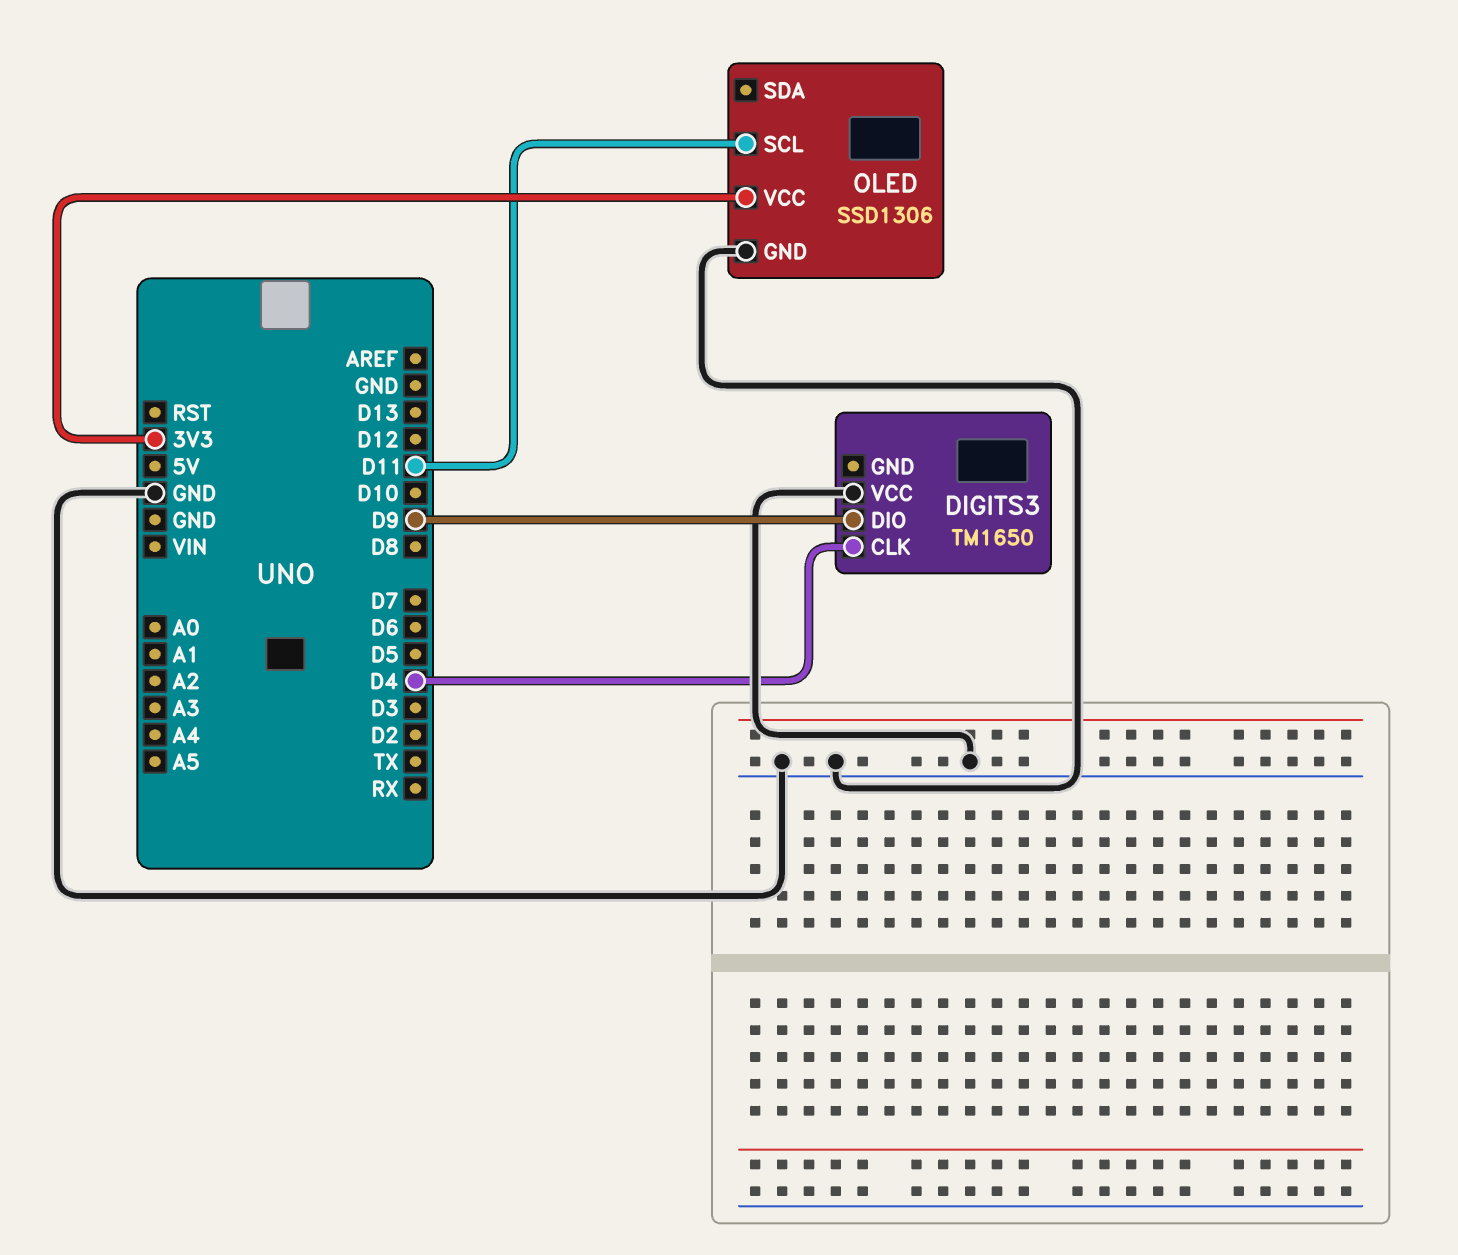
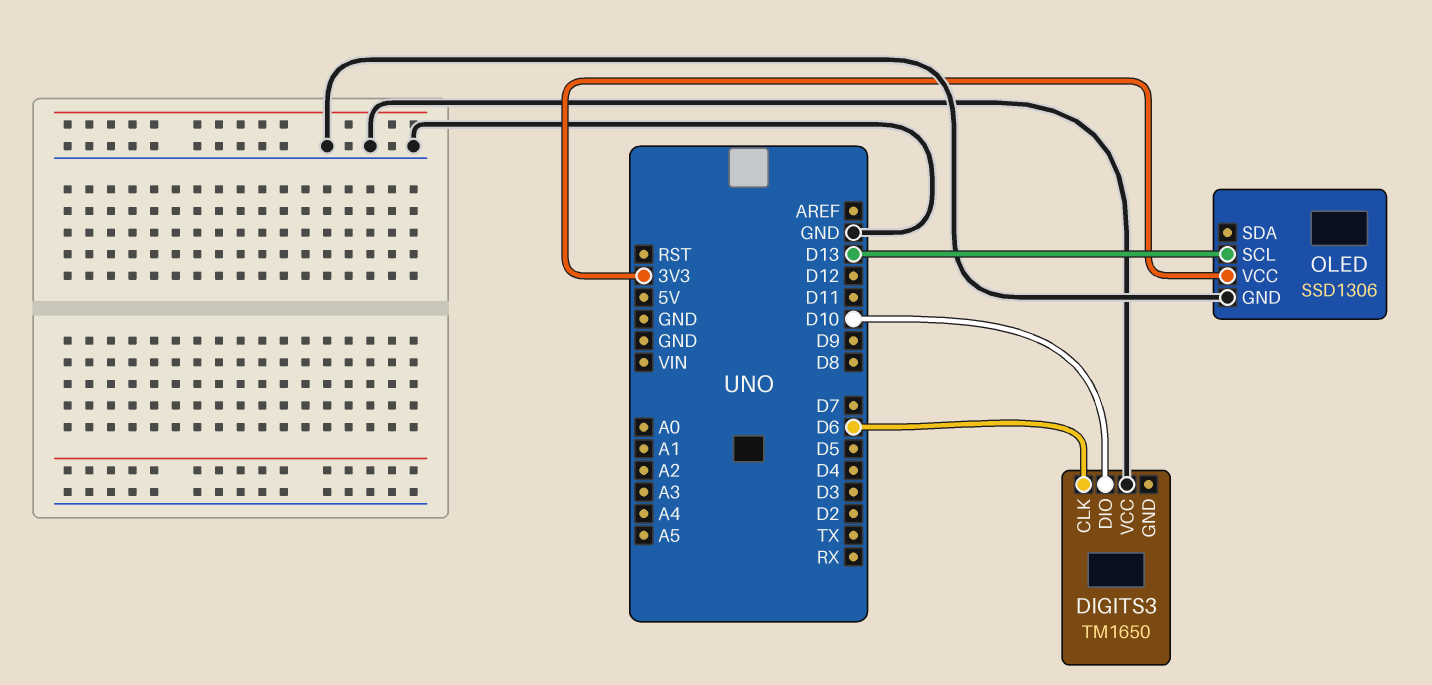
DIGITS3 pin CLK: D4 -> D6
DIGITS3 pin DIO: D9 -> D10
OLED pin SCL: D11 -> D13

